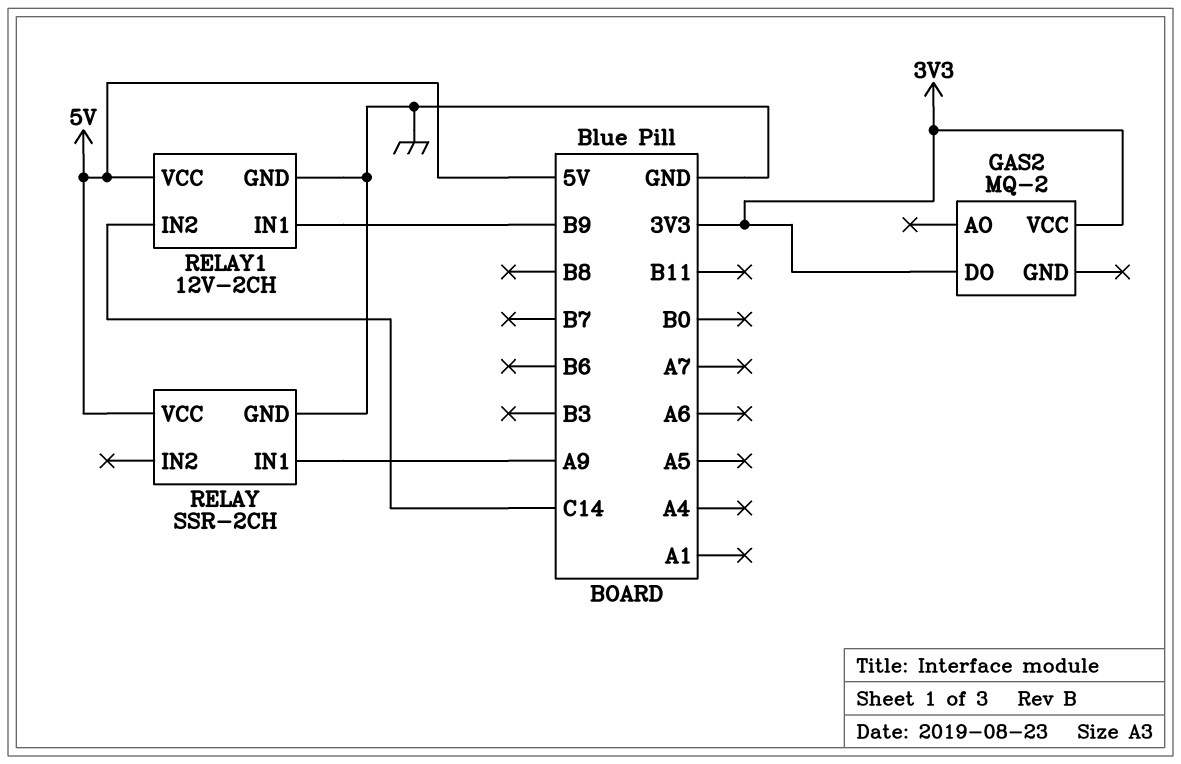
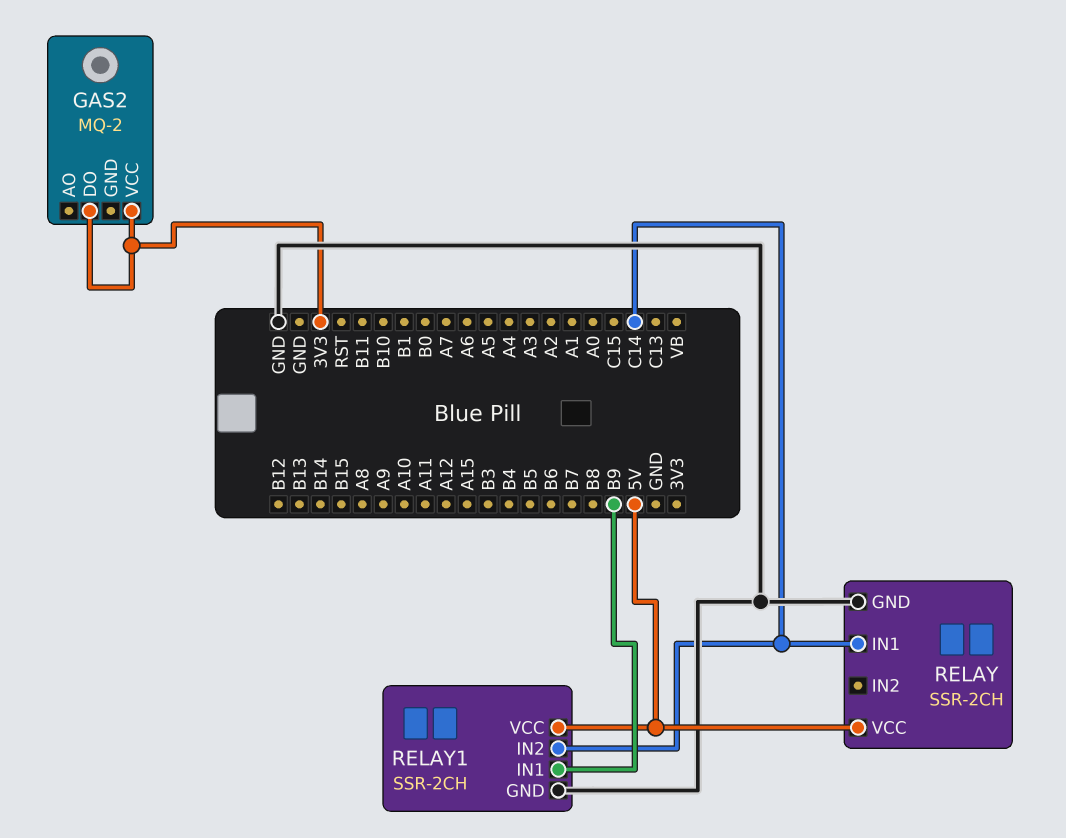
RELAY pin IN1: A9 -> C14
RELAY1: 12V-2CH -> SSR-2CH

